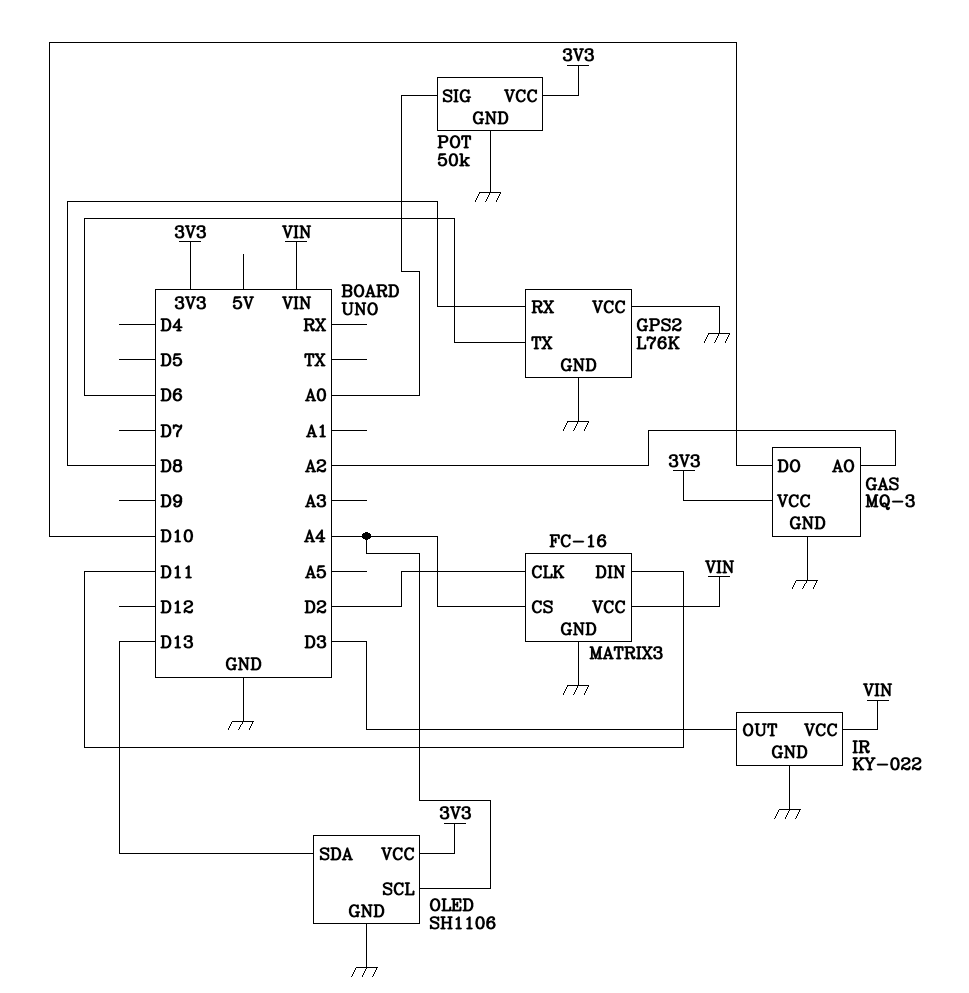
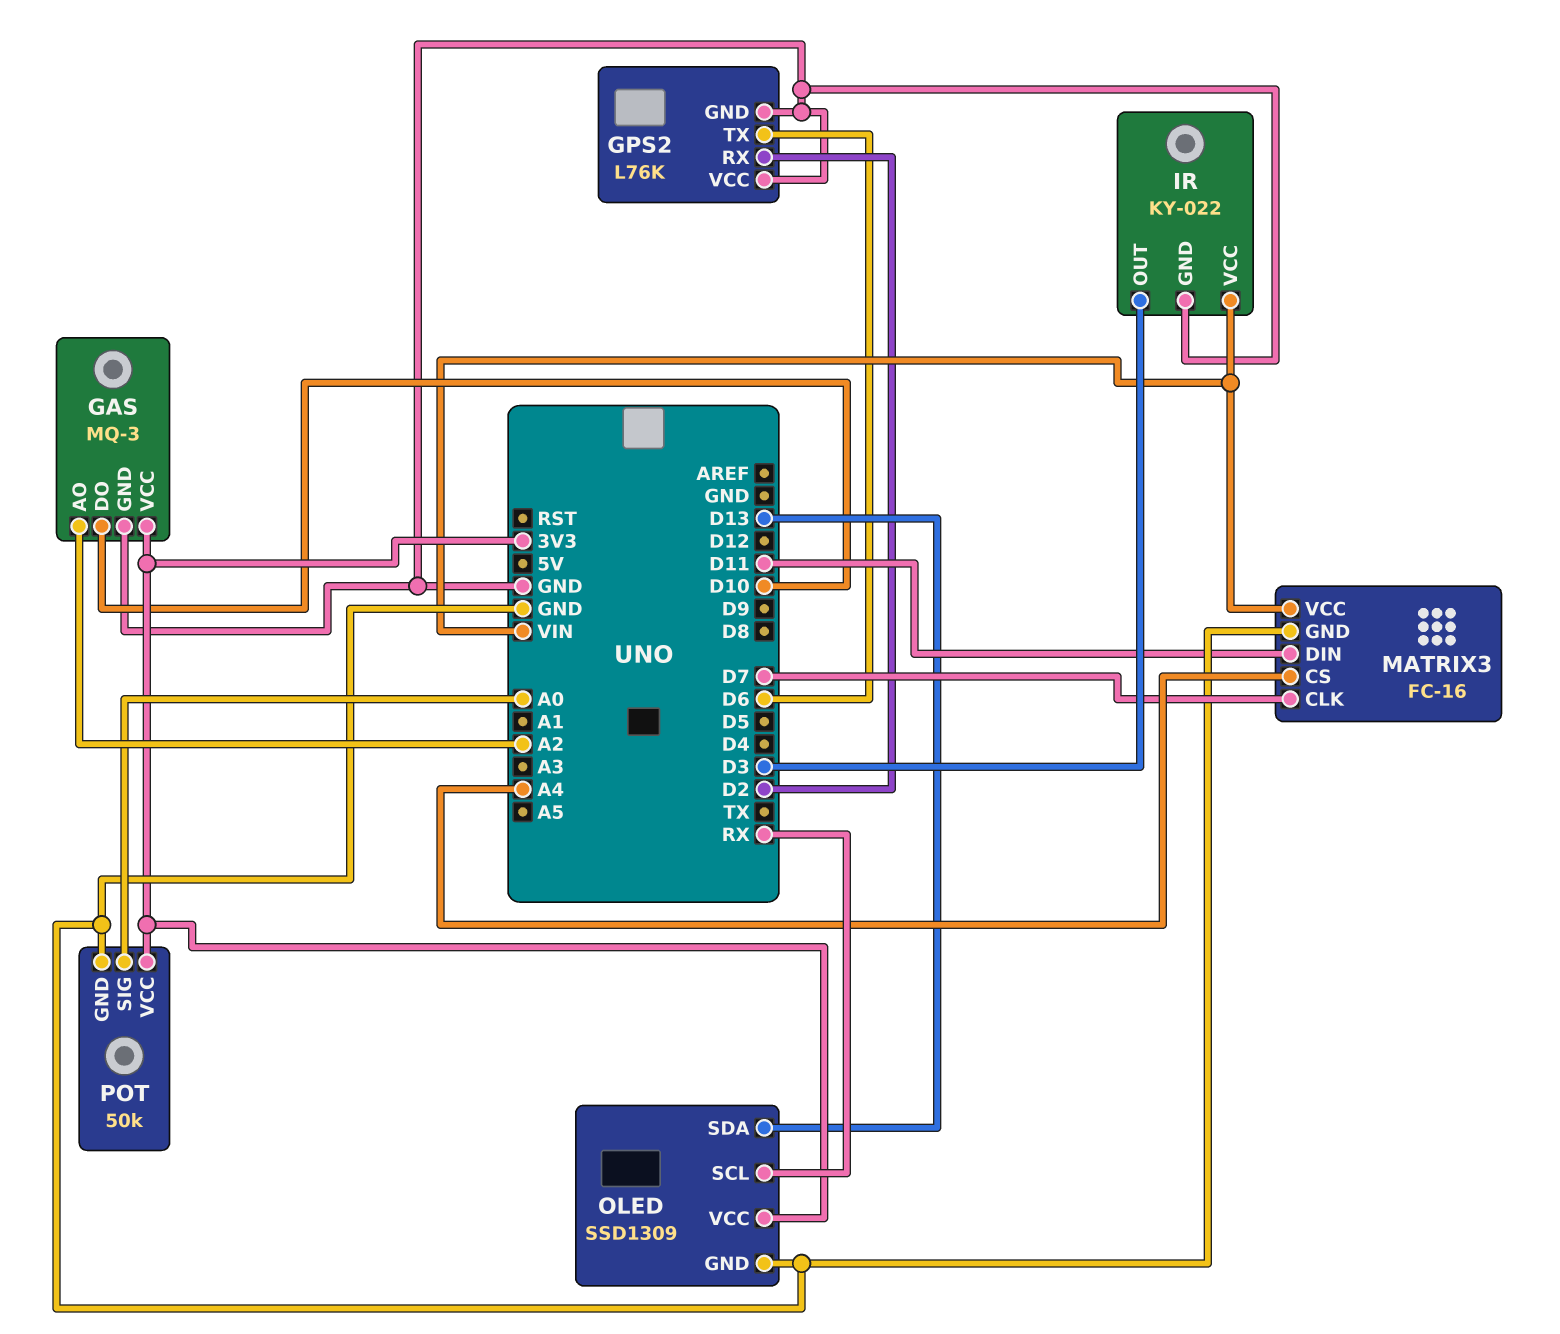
GPS2 pin RX: D8 -> D2
MATRIX3 pin CLK: D2 -> D7
OLED: SH1106 -> SSD1309
OLED pin SCL: A4 -> RX

